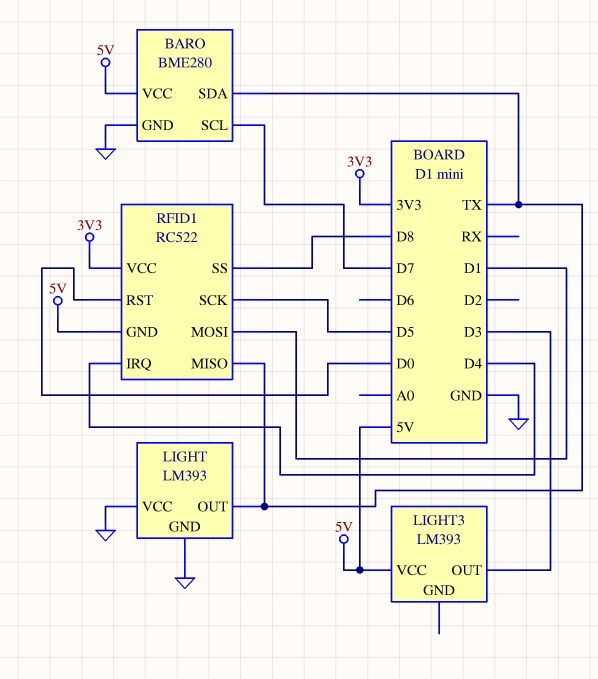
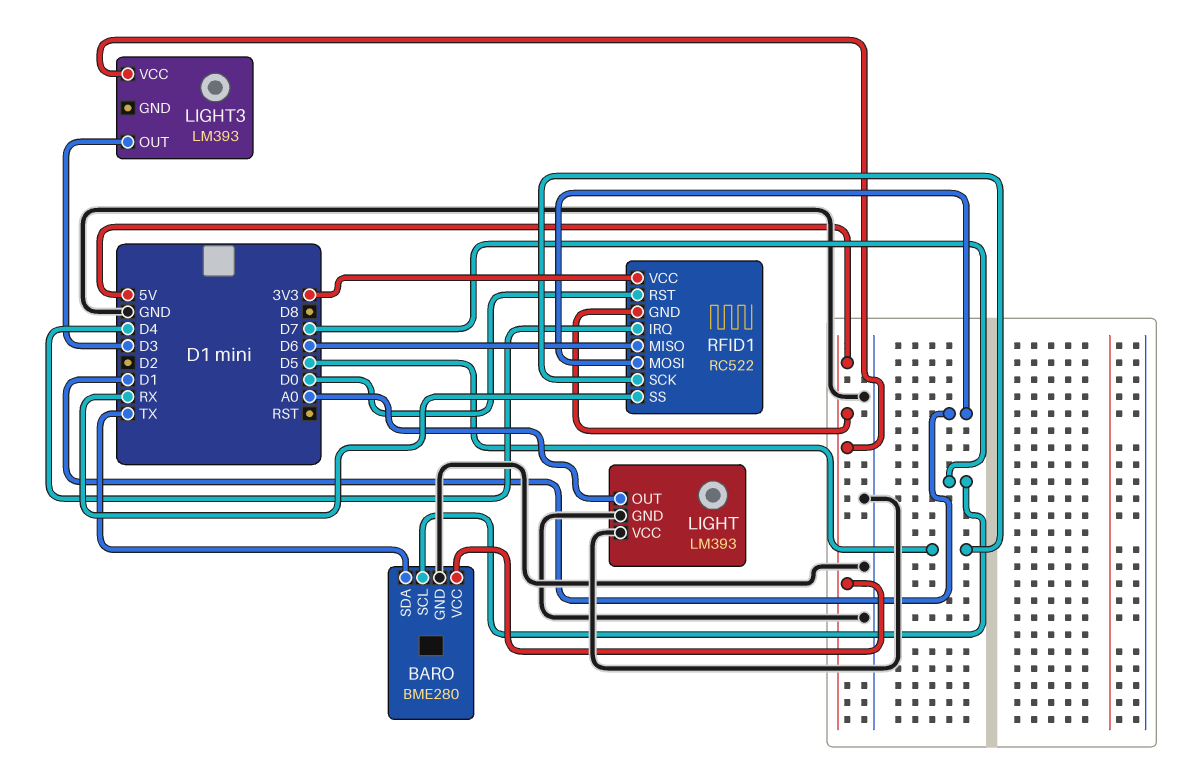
LIGHT pin OUT: TX -> A0
RFID1 pin MISO: TX -> D6
RFID1 pin SS: D8 -> RX

